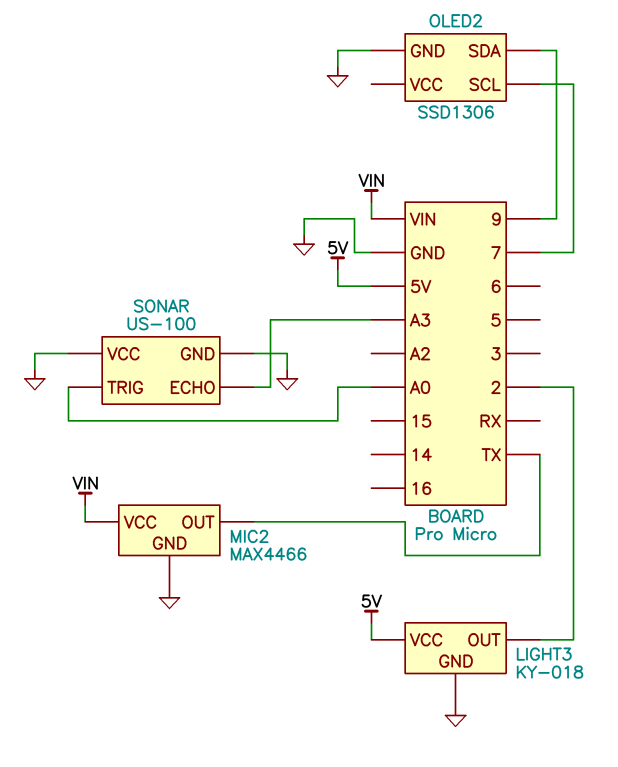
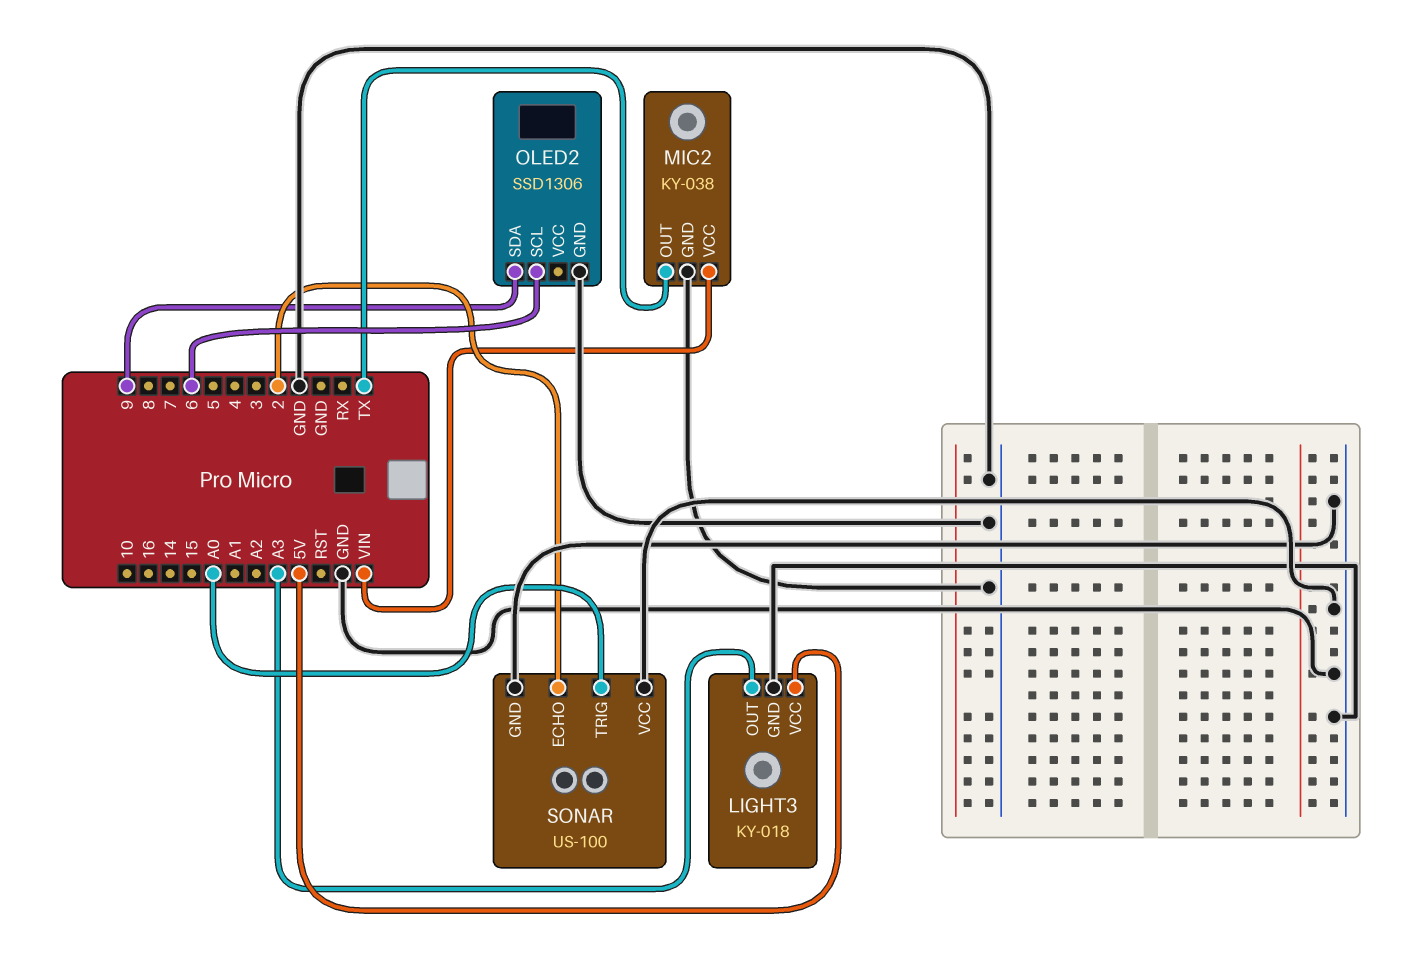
LIGHT3 pin OUT: 2 -> A3
MIC2: MAX4466 -> KY-038
OLED2 pin SCL: 7 -> 6
SONAR pin ECHO: A3 -> 2

